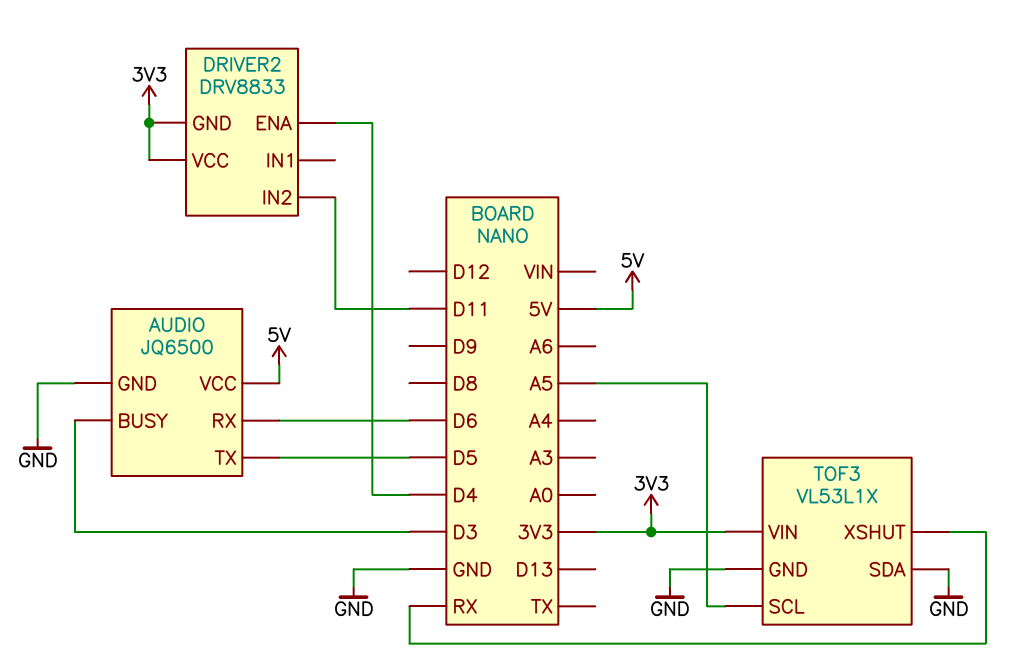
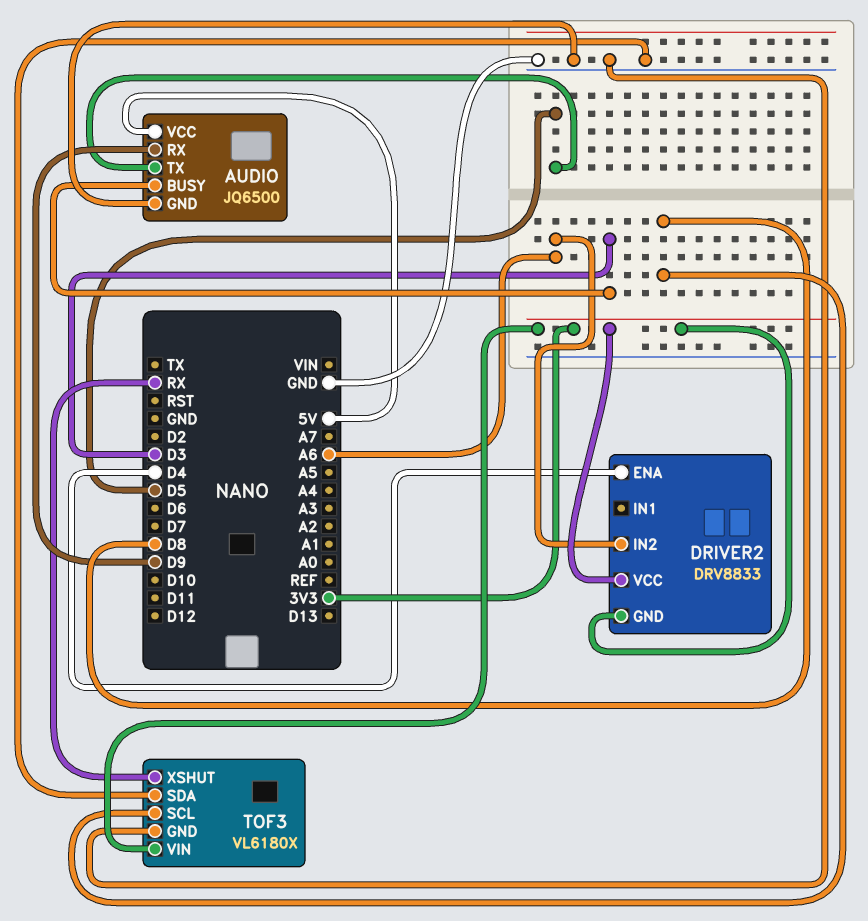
AUDIO pin RX: D6 -> D9
DRIVER2 pin IN2: D11 -> A6
TOF3: VL53L1X -> VL6180X
TOF3 pin SCL: A5 -> D8

